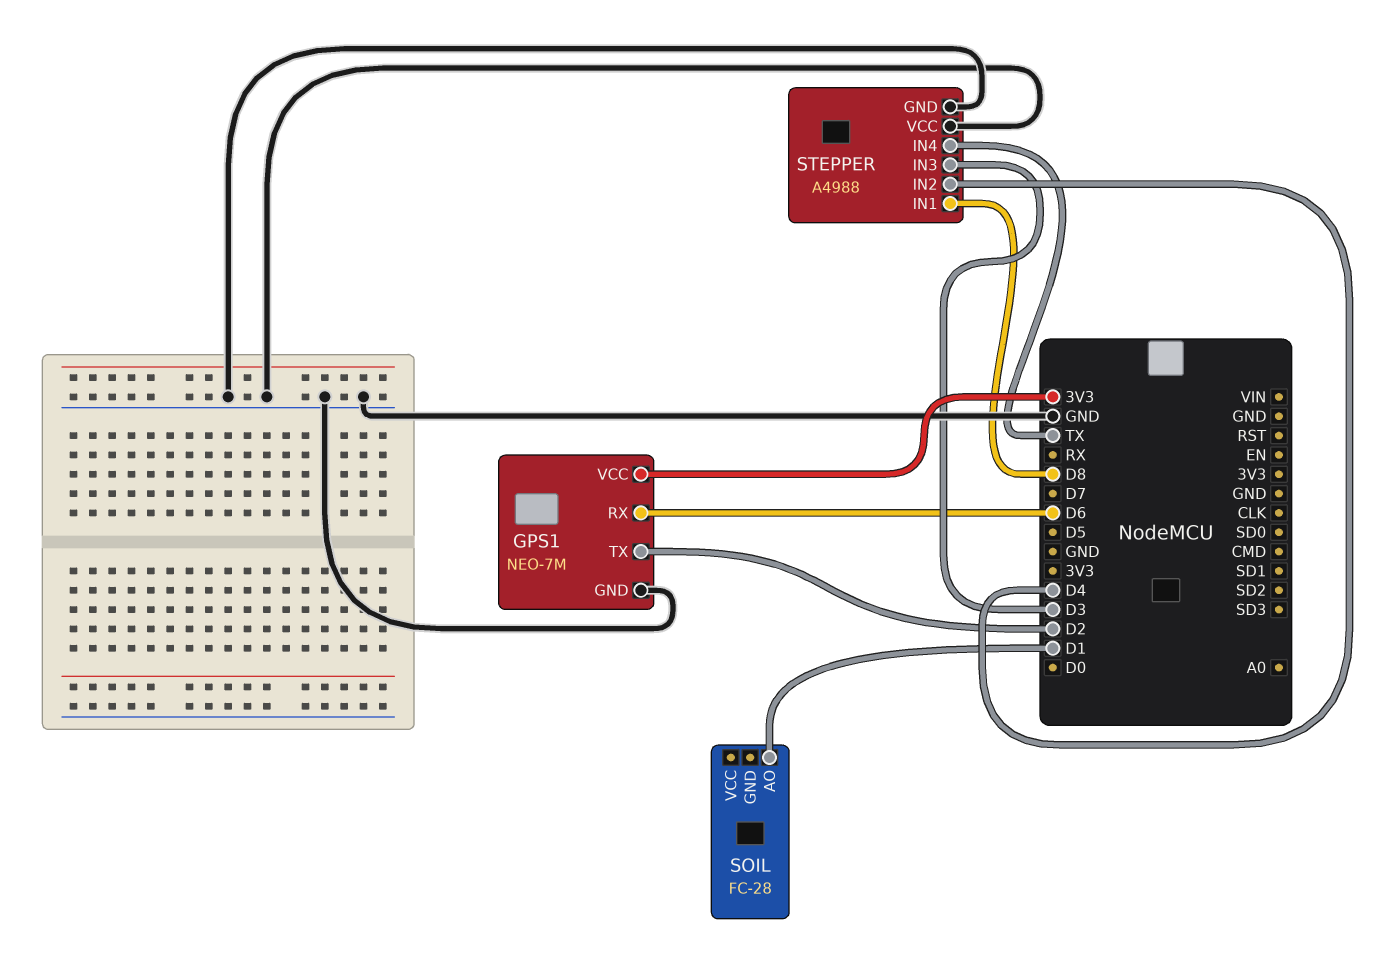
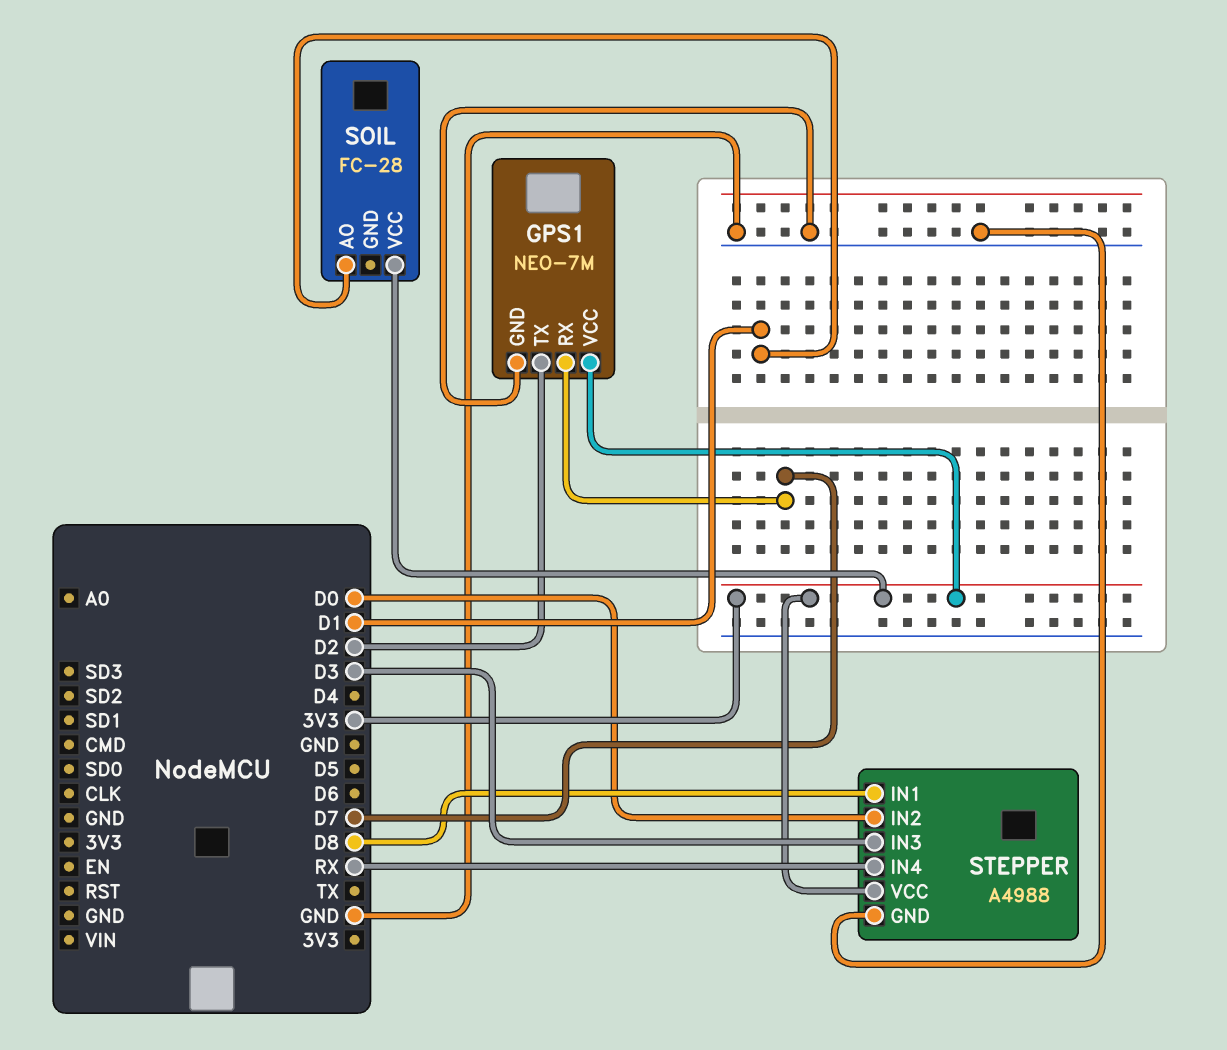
GPS1 pin RX: D6 -> D7
SOIL pin VCC: none -> 3V3
STEPPER pin IN2: D4 -> D0
STEPPER pin IN4: TX -> RX
STEPPER pin VCC: GND -> 3V3

